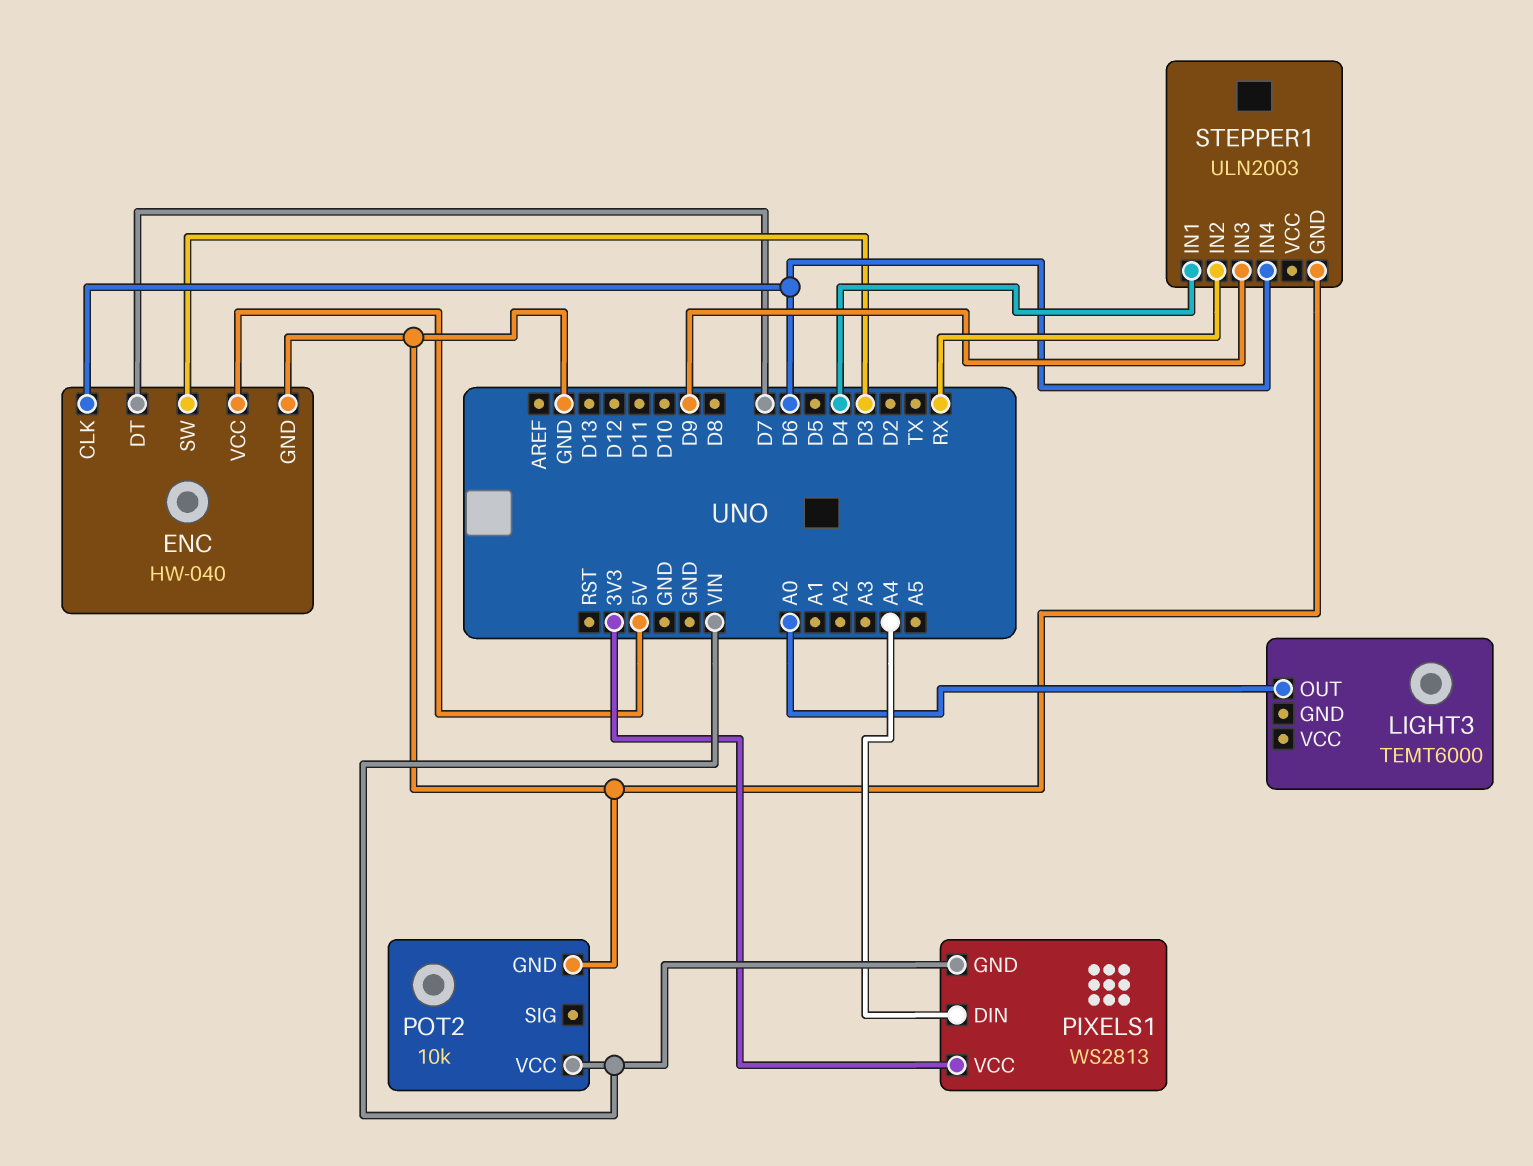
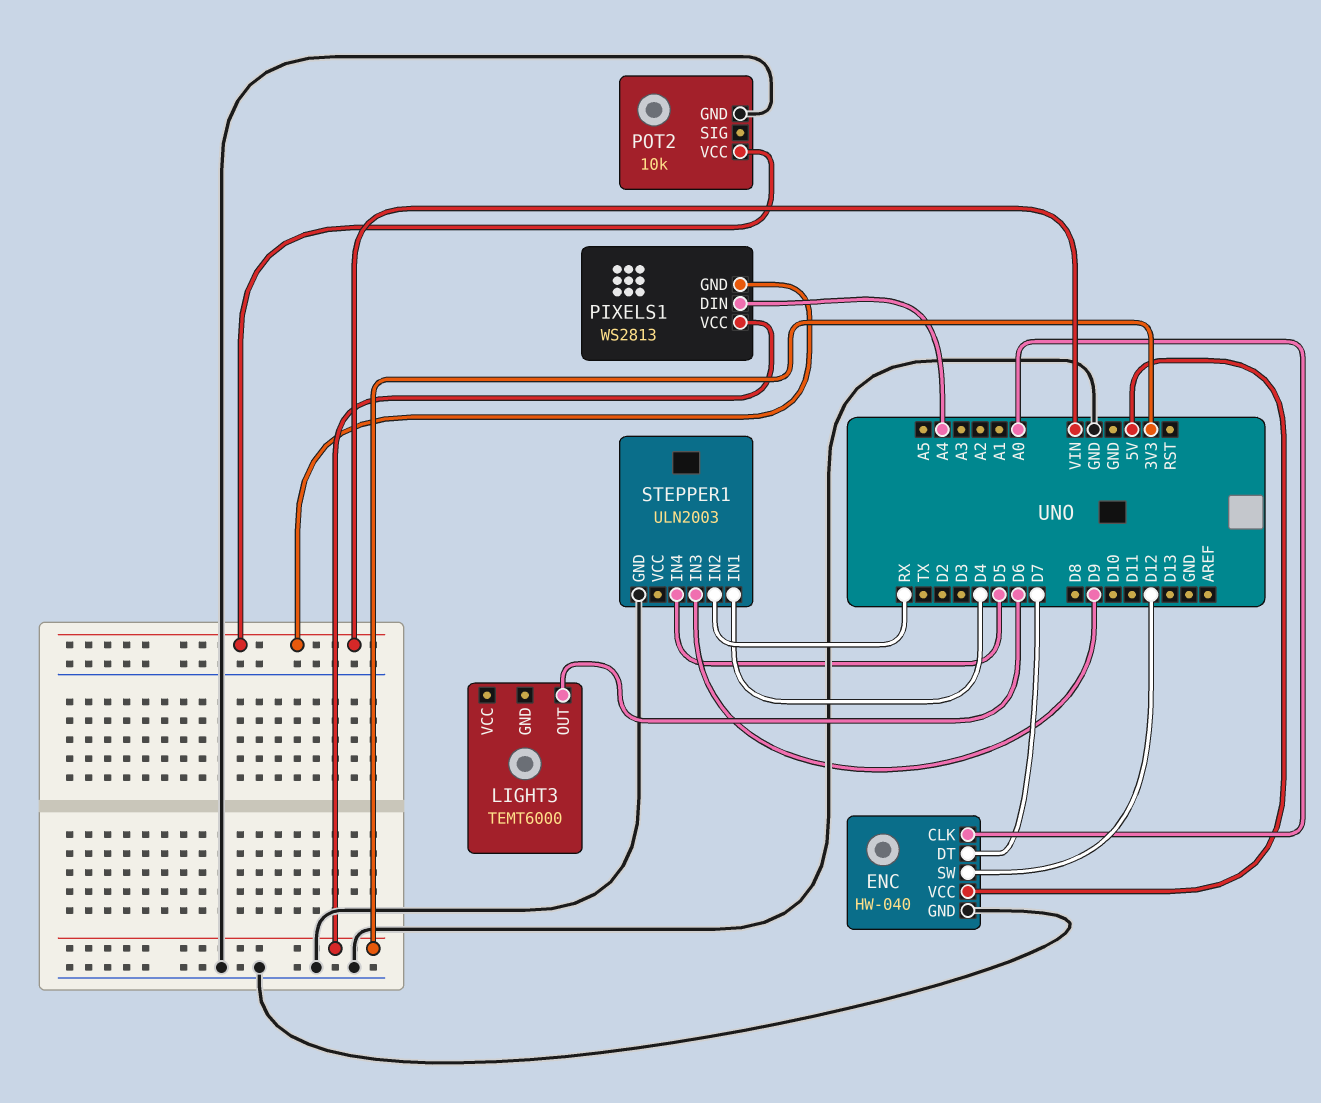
ENC pin CLK: D6 -> A0
ENC pin SW: D3 -> D12
LIGHT3 pin OUT: A0 -> D6
STEPPER1 pin IN4: D6 -> D5

